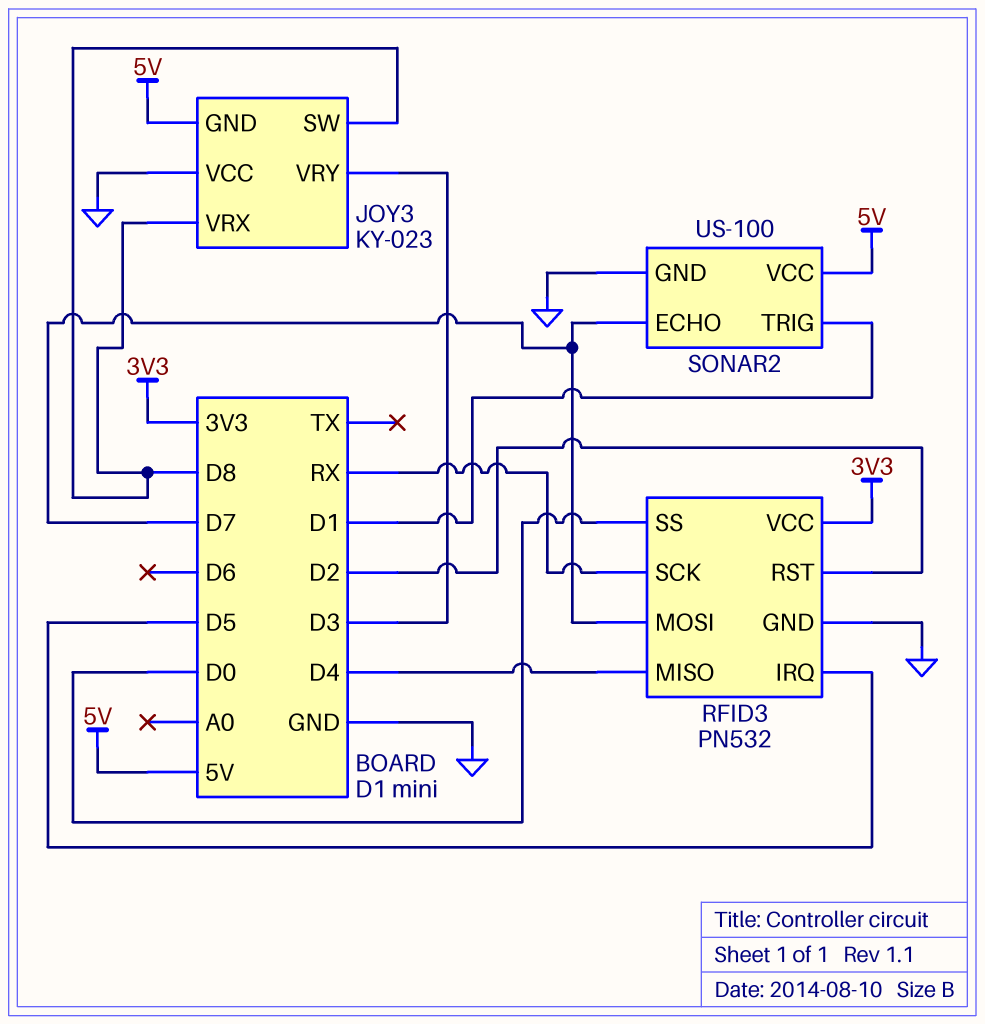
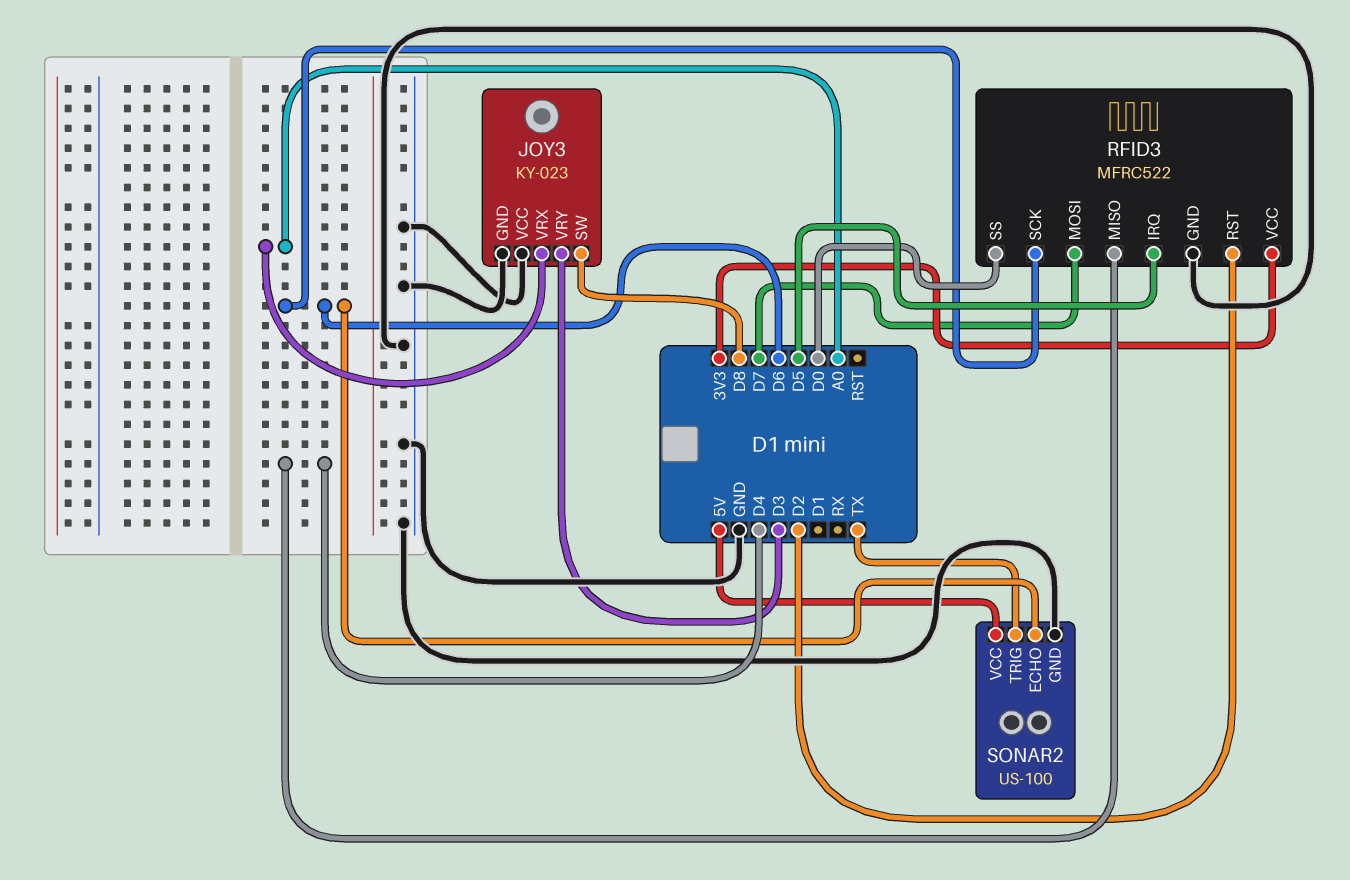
JOY3 pin GND: 5V -> GND
JOY3 pin VRX: D8 -> A0
RFID3: PN532 -> MFRC522
RFID3 pin SCK: RX -> D6
SONAR2 pin ECHO: D7 -> D6
SONAR2 pin TRIG: D1 -> TX

